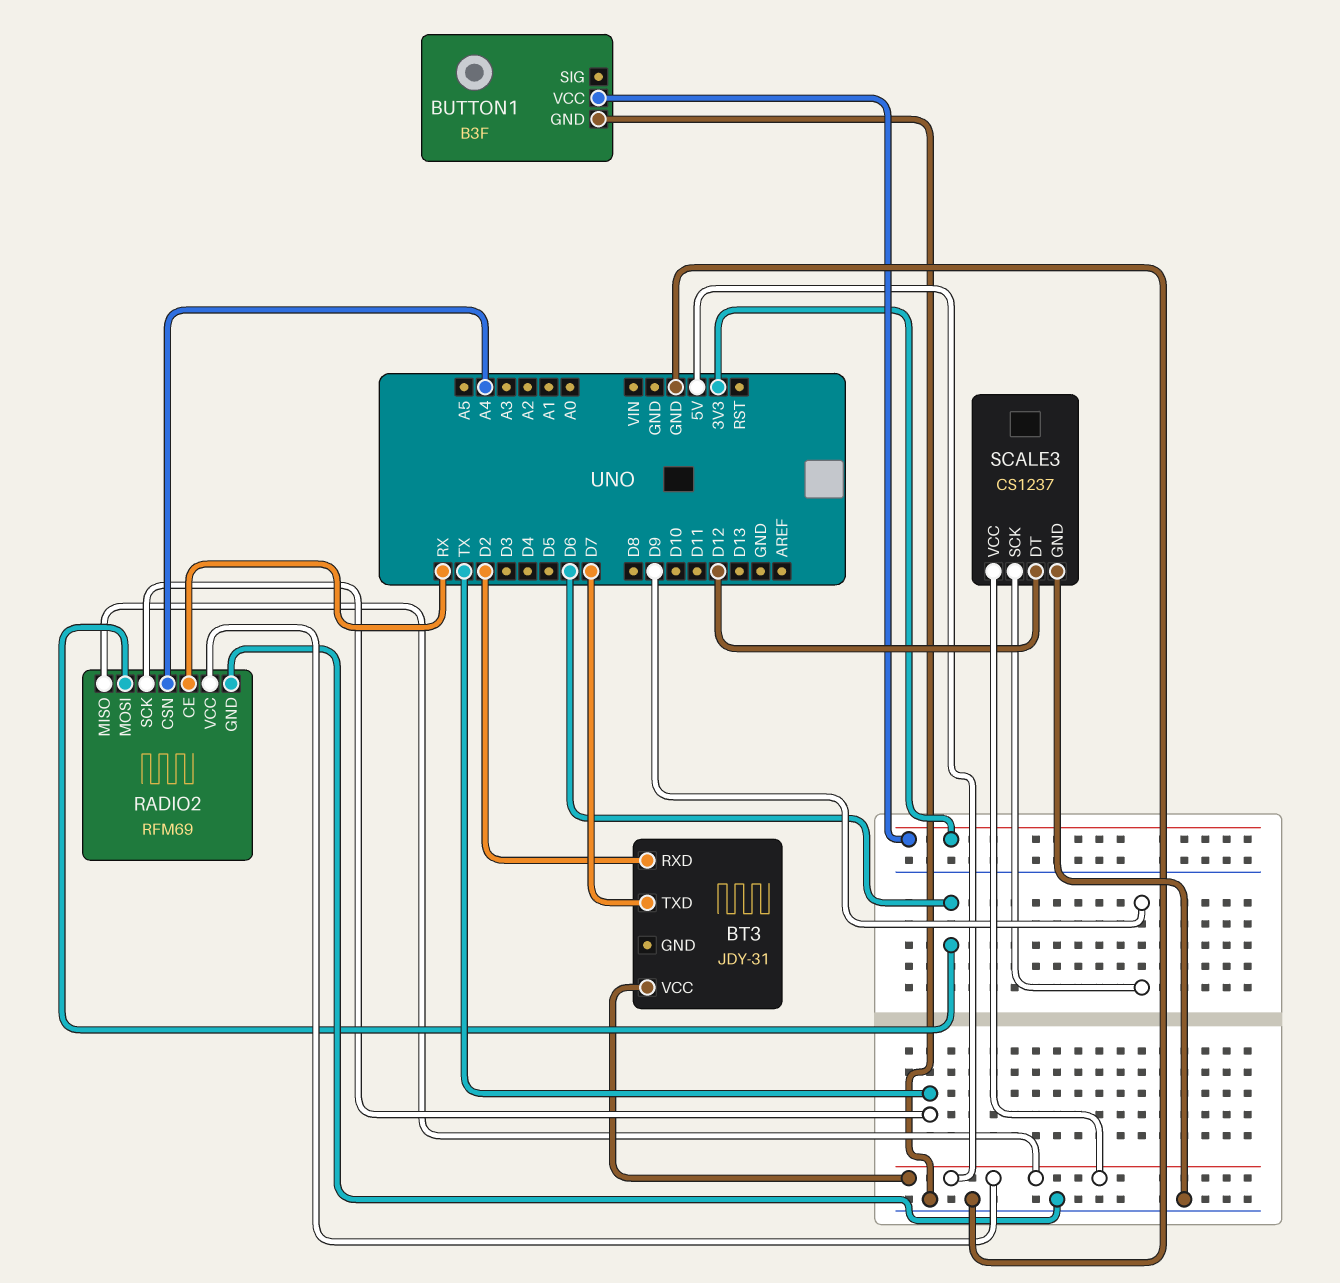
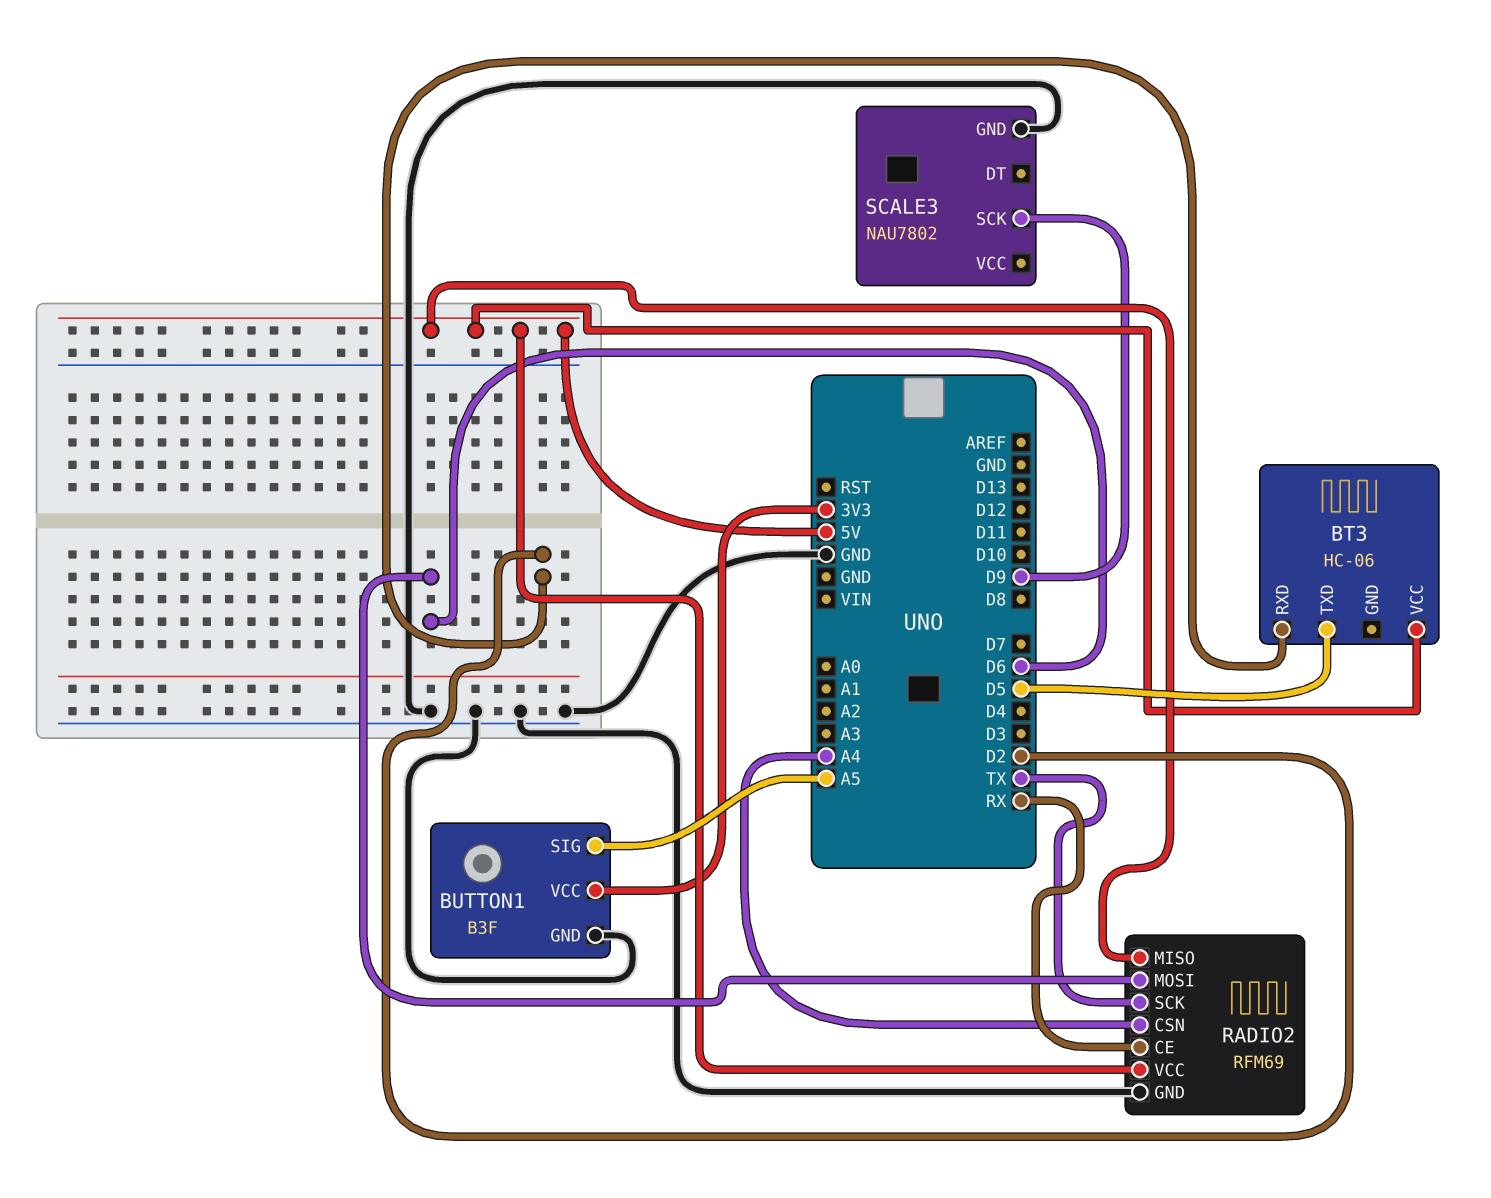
BT3: JDY-31 -> HC-06
BT3 pin TXD: D7 -> D5
BUTTON1 pin SIG: none -> A5
SCALE3: CS1237 -> NAU7802
SCALE3 pin DT: D12 -> none
SCALE3 pin VCC: 5V -> none

